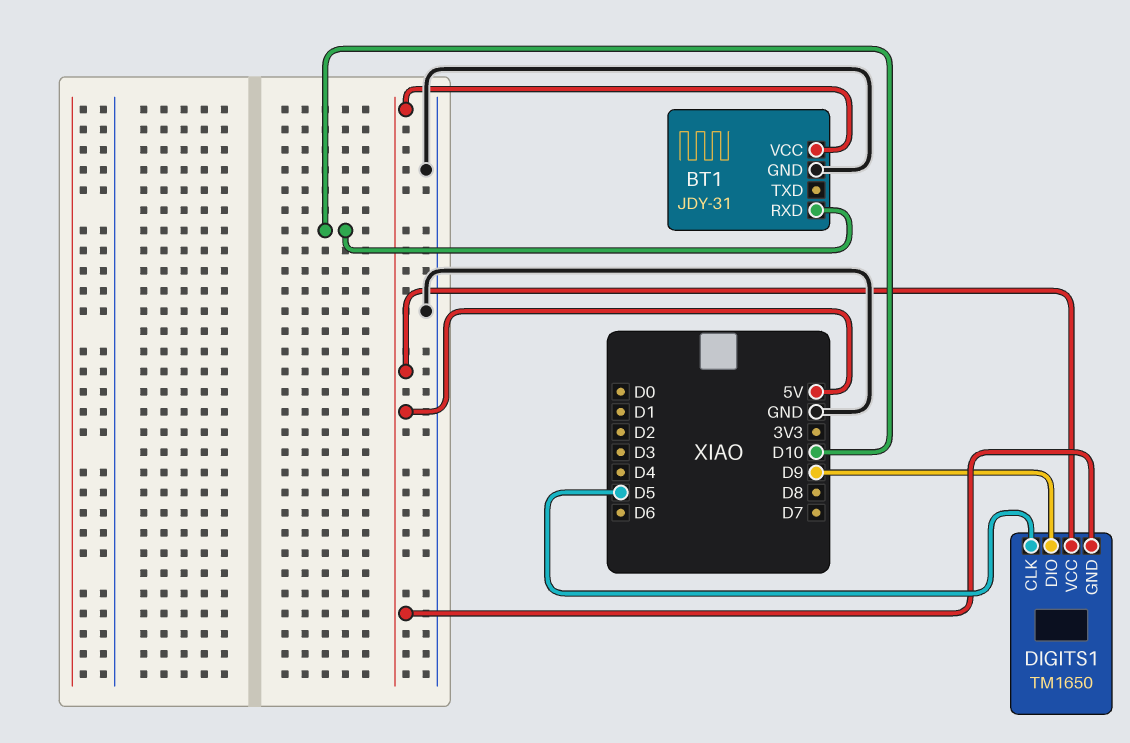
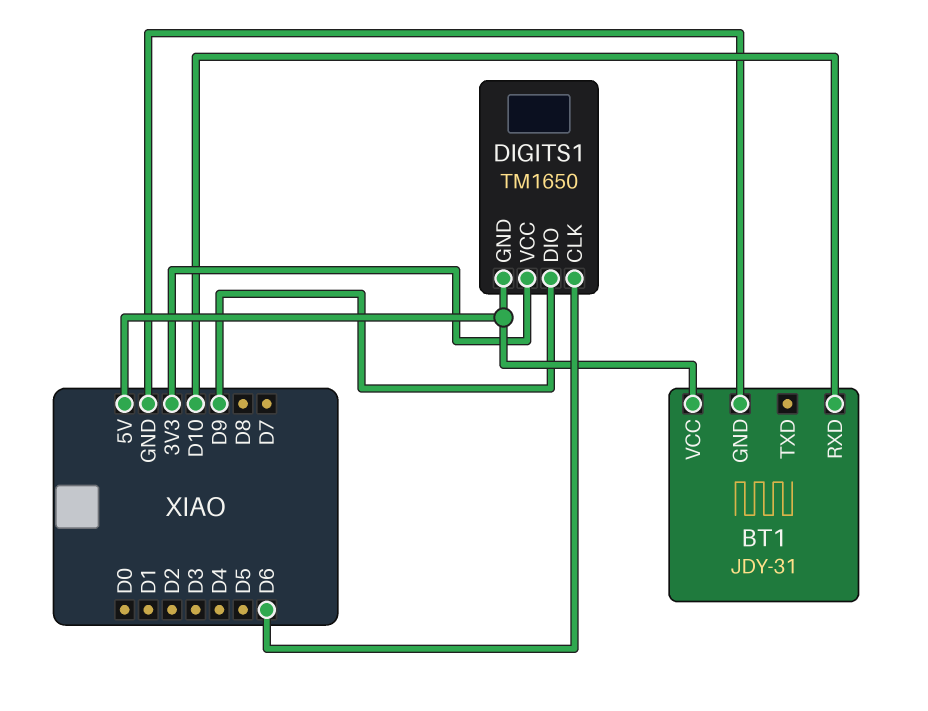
DIGITS1 pin CLK: D5 -> D6
DIGITS1 pin VCC: 5V -> 3V3

